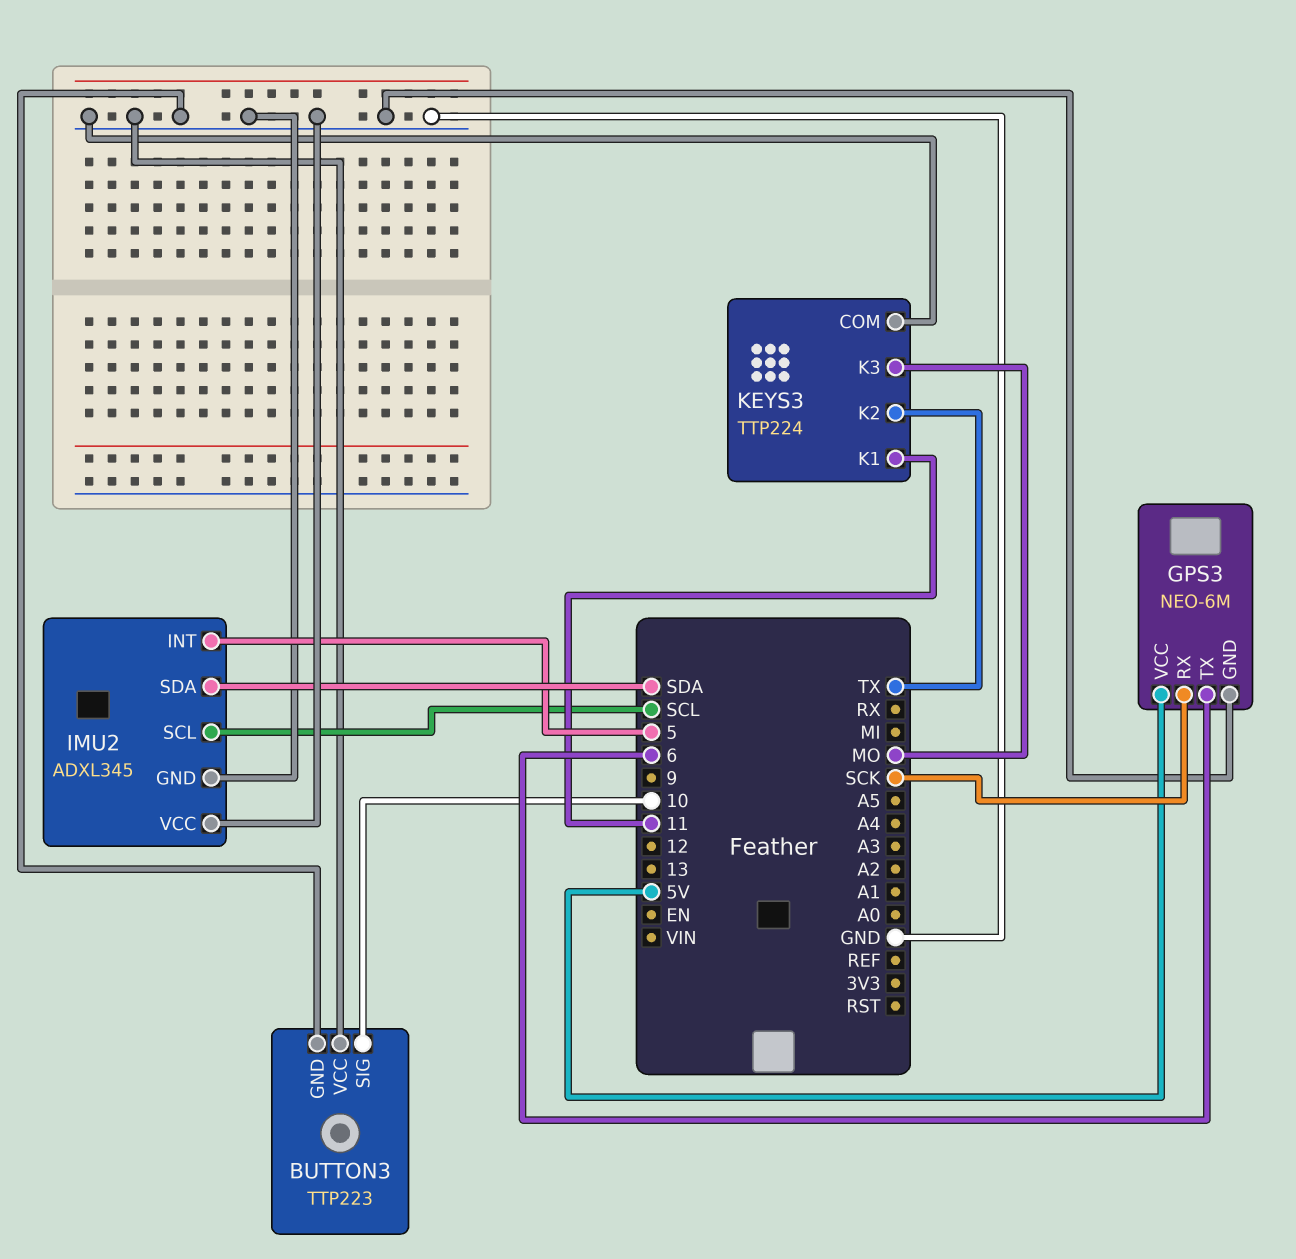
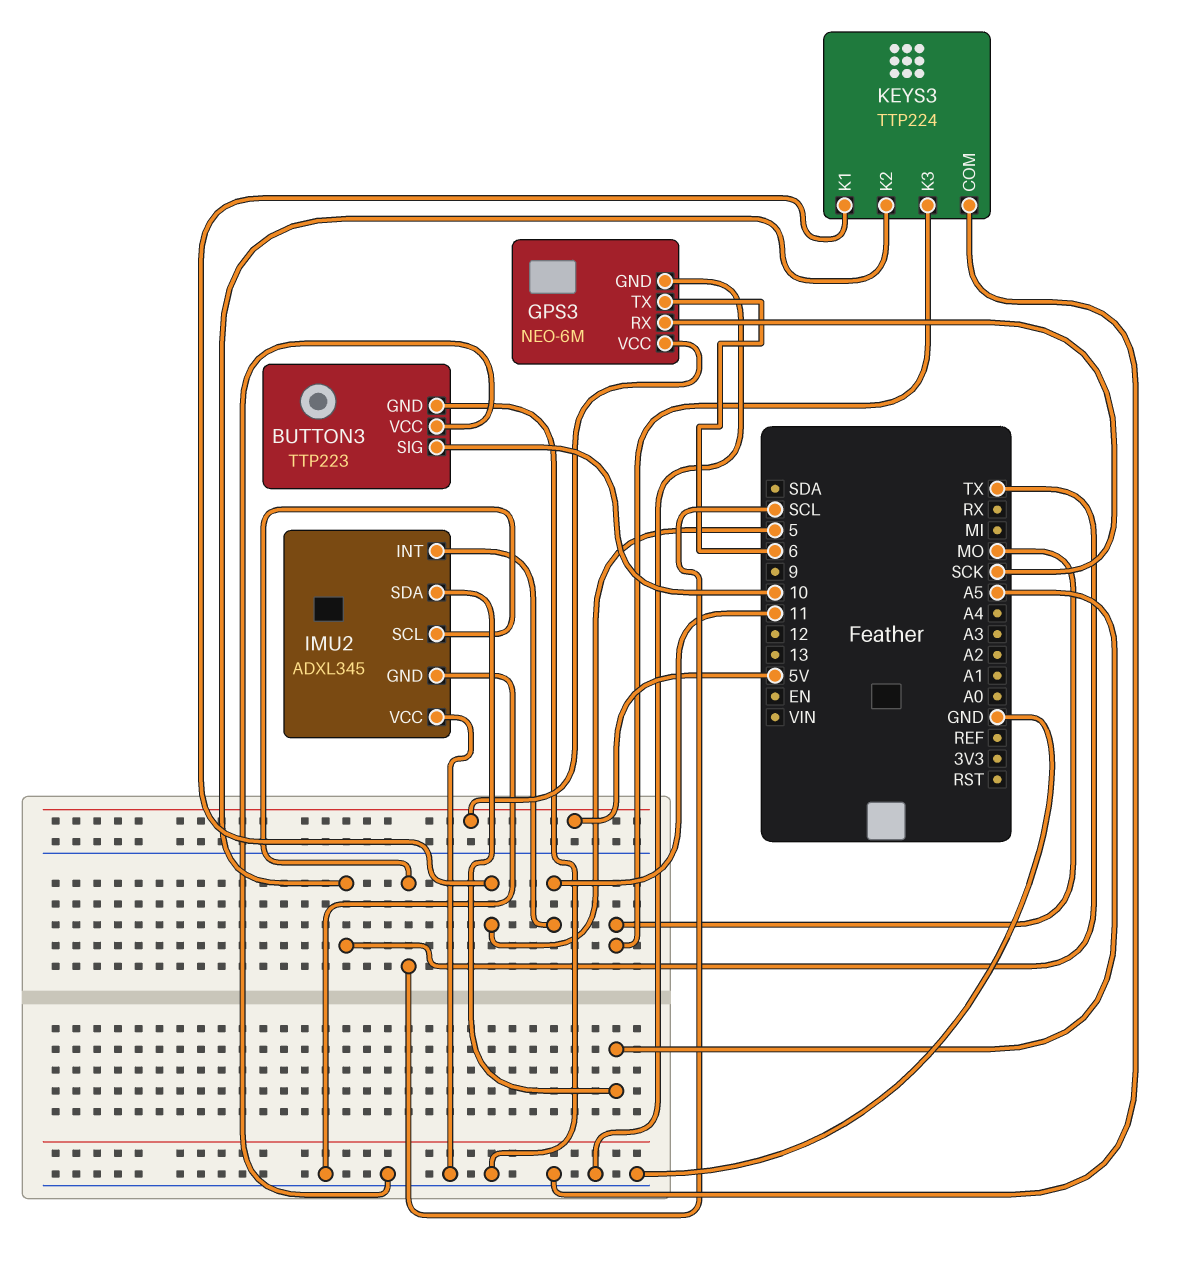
IMU2 pin INT: 5 -> 11
IMU2 pin SDA: SDA -> A5
KEYS3 pin K1: 11 -> 5

